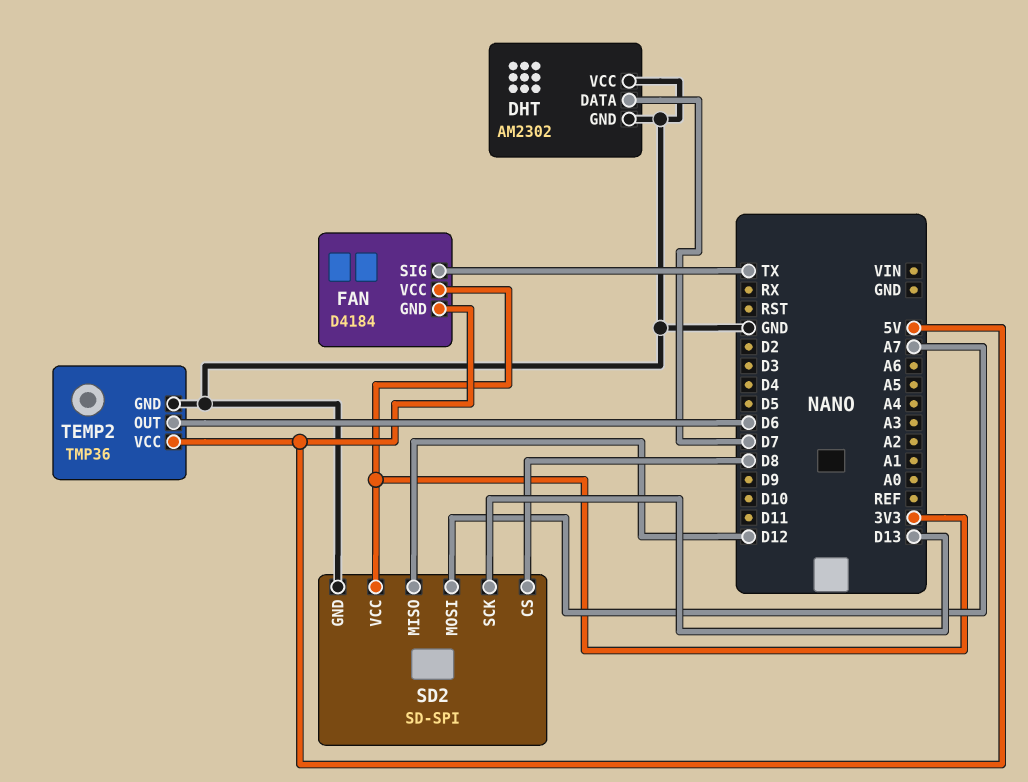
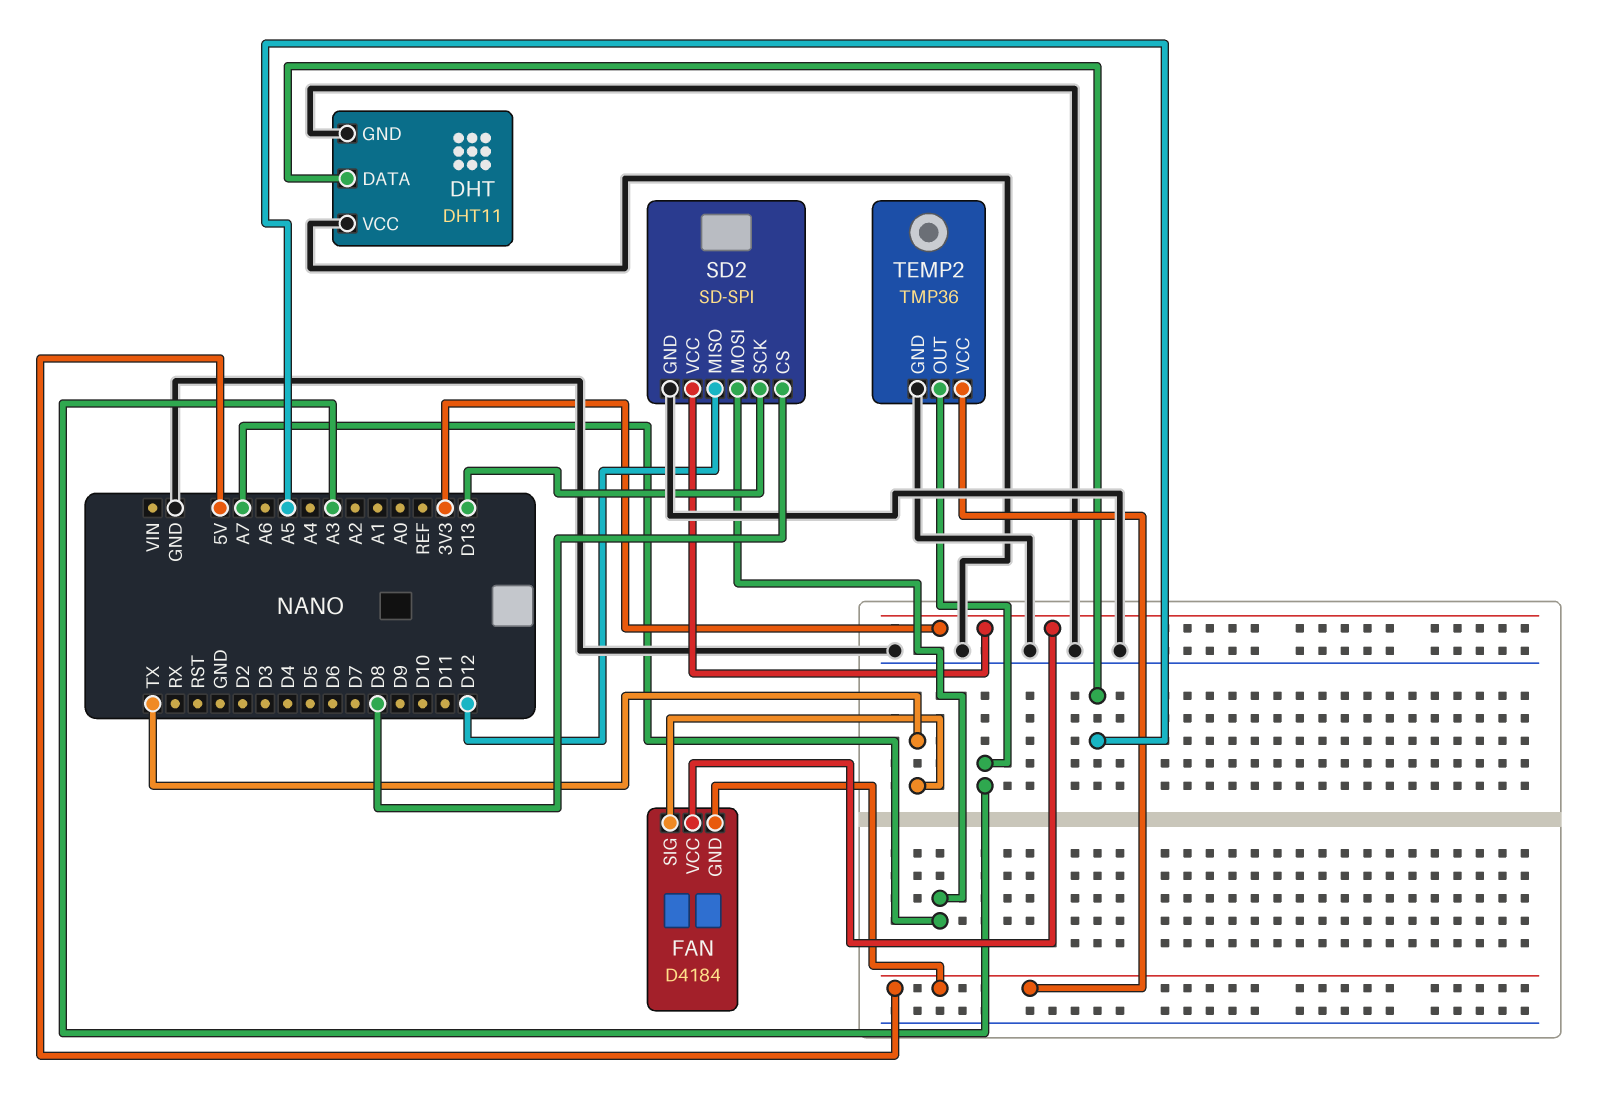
DHT: AM2302 -> DHT11
DHT pin DATA: D7 -> A5
TEMP2 pin OUT: D6 -> A3

